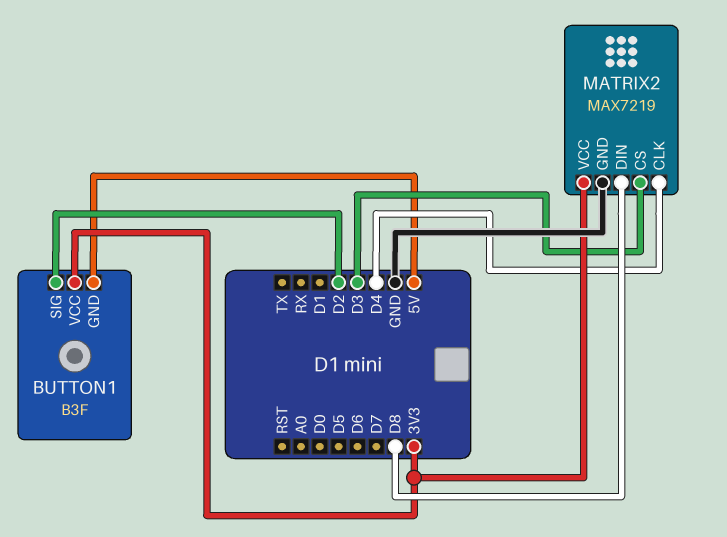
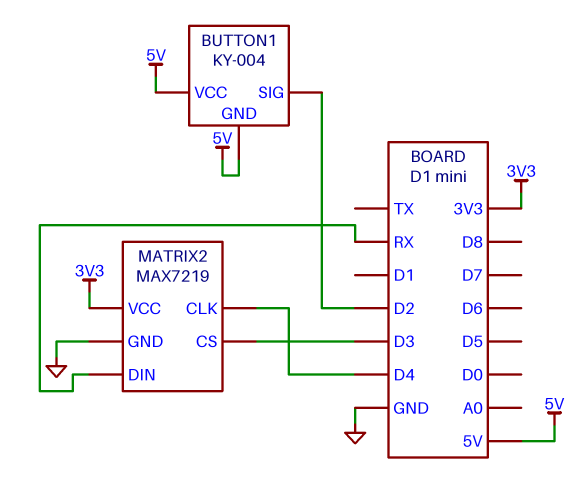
BUTTON1: B3F -> KY-004
BUTTON1 pin VCC: 3V3 -> 5V
MATRIX2 pin DIN: D8 -> RX

